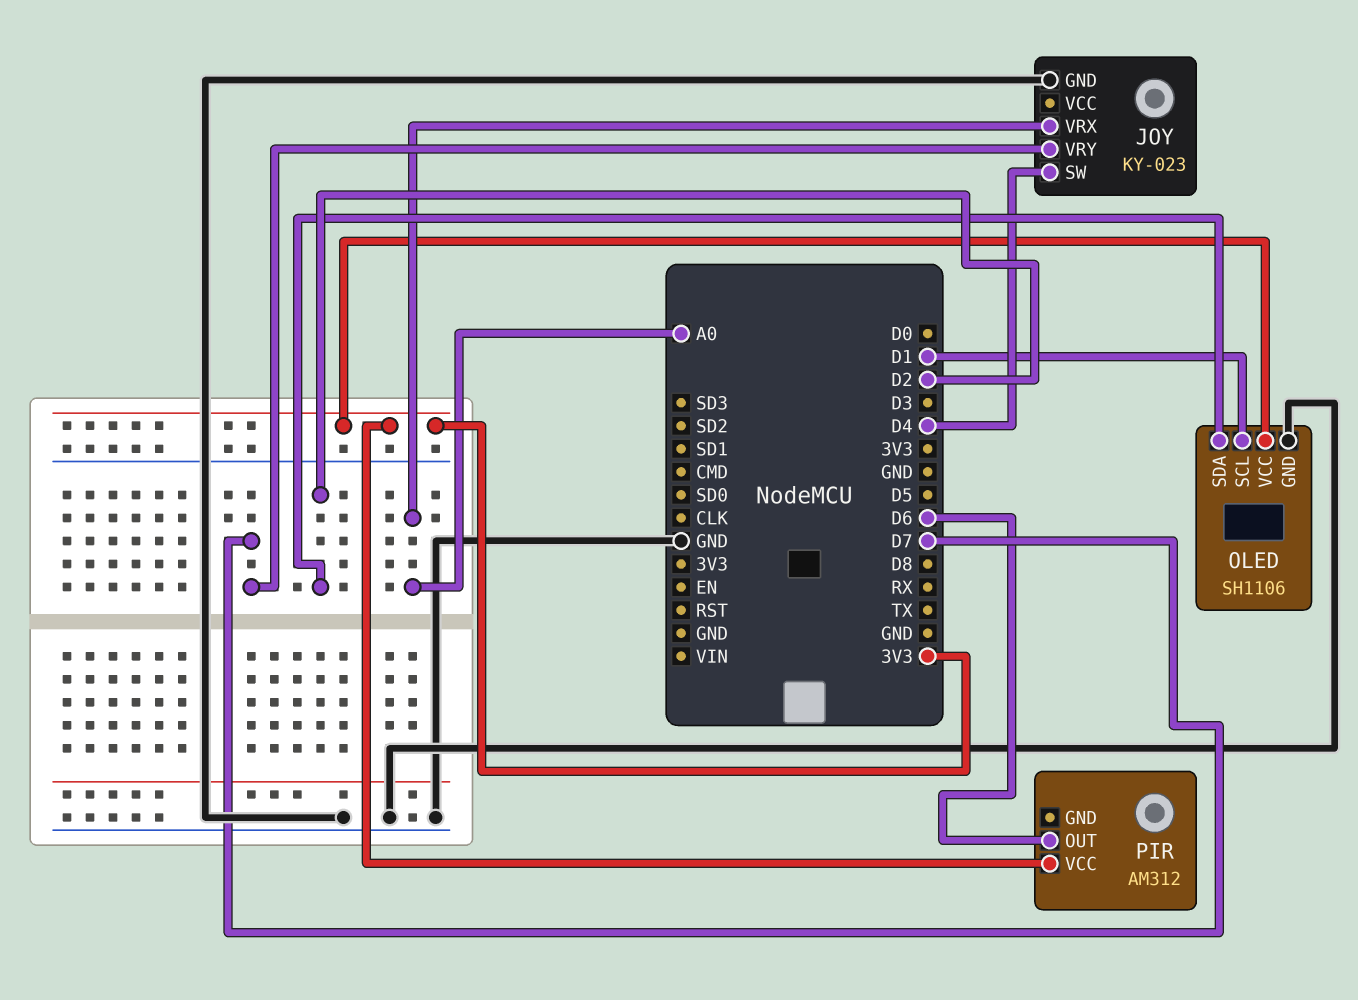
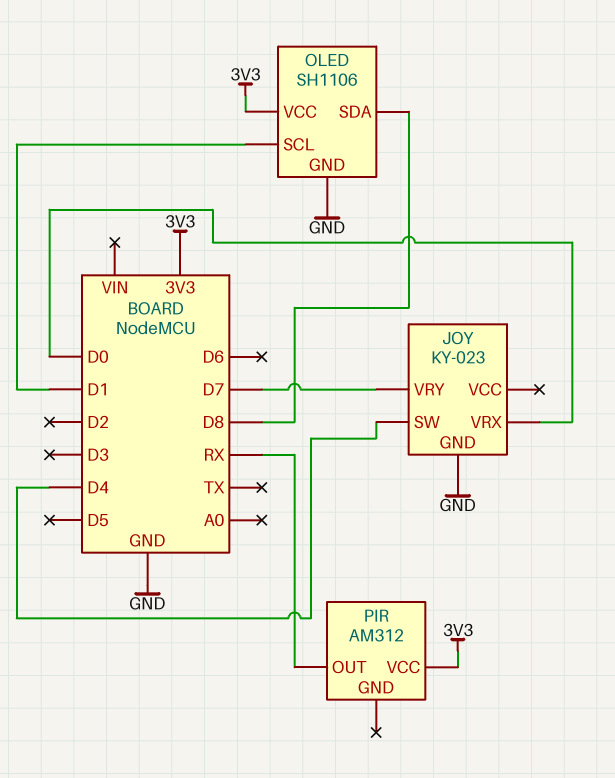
JOY pin VRX: A0 -> D0
OLED pin SDA: D2 -> D8
PIR pin OUT: D6 -> RX

